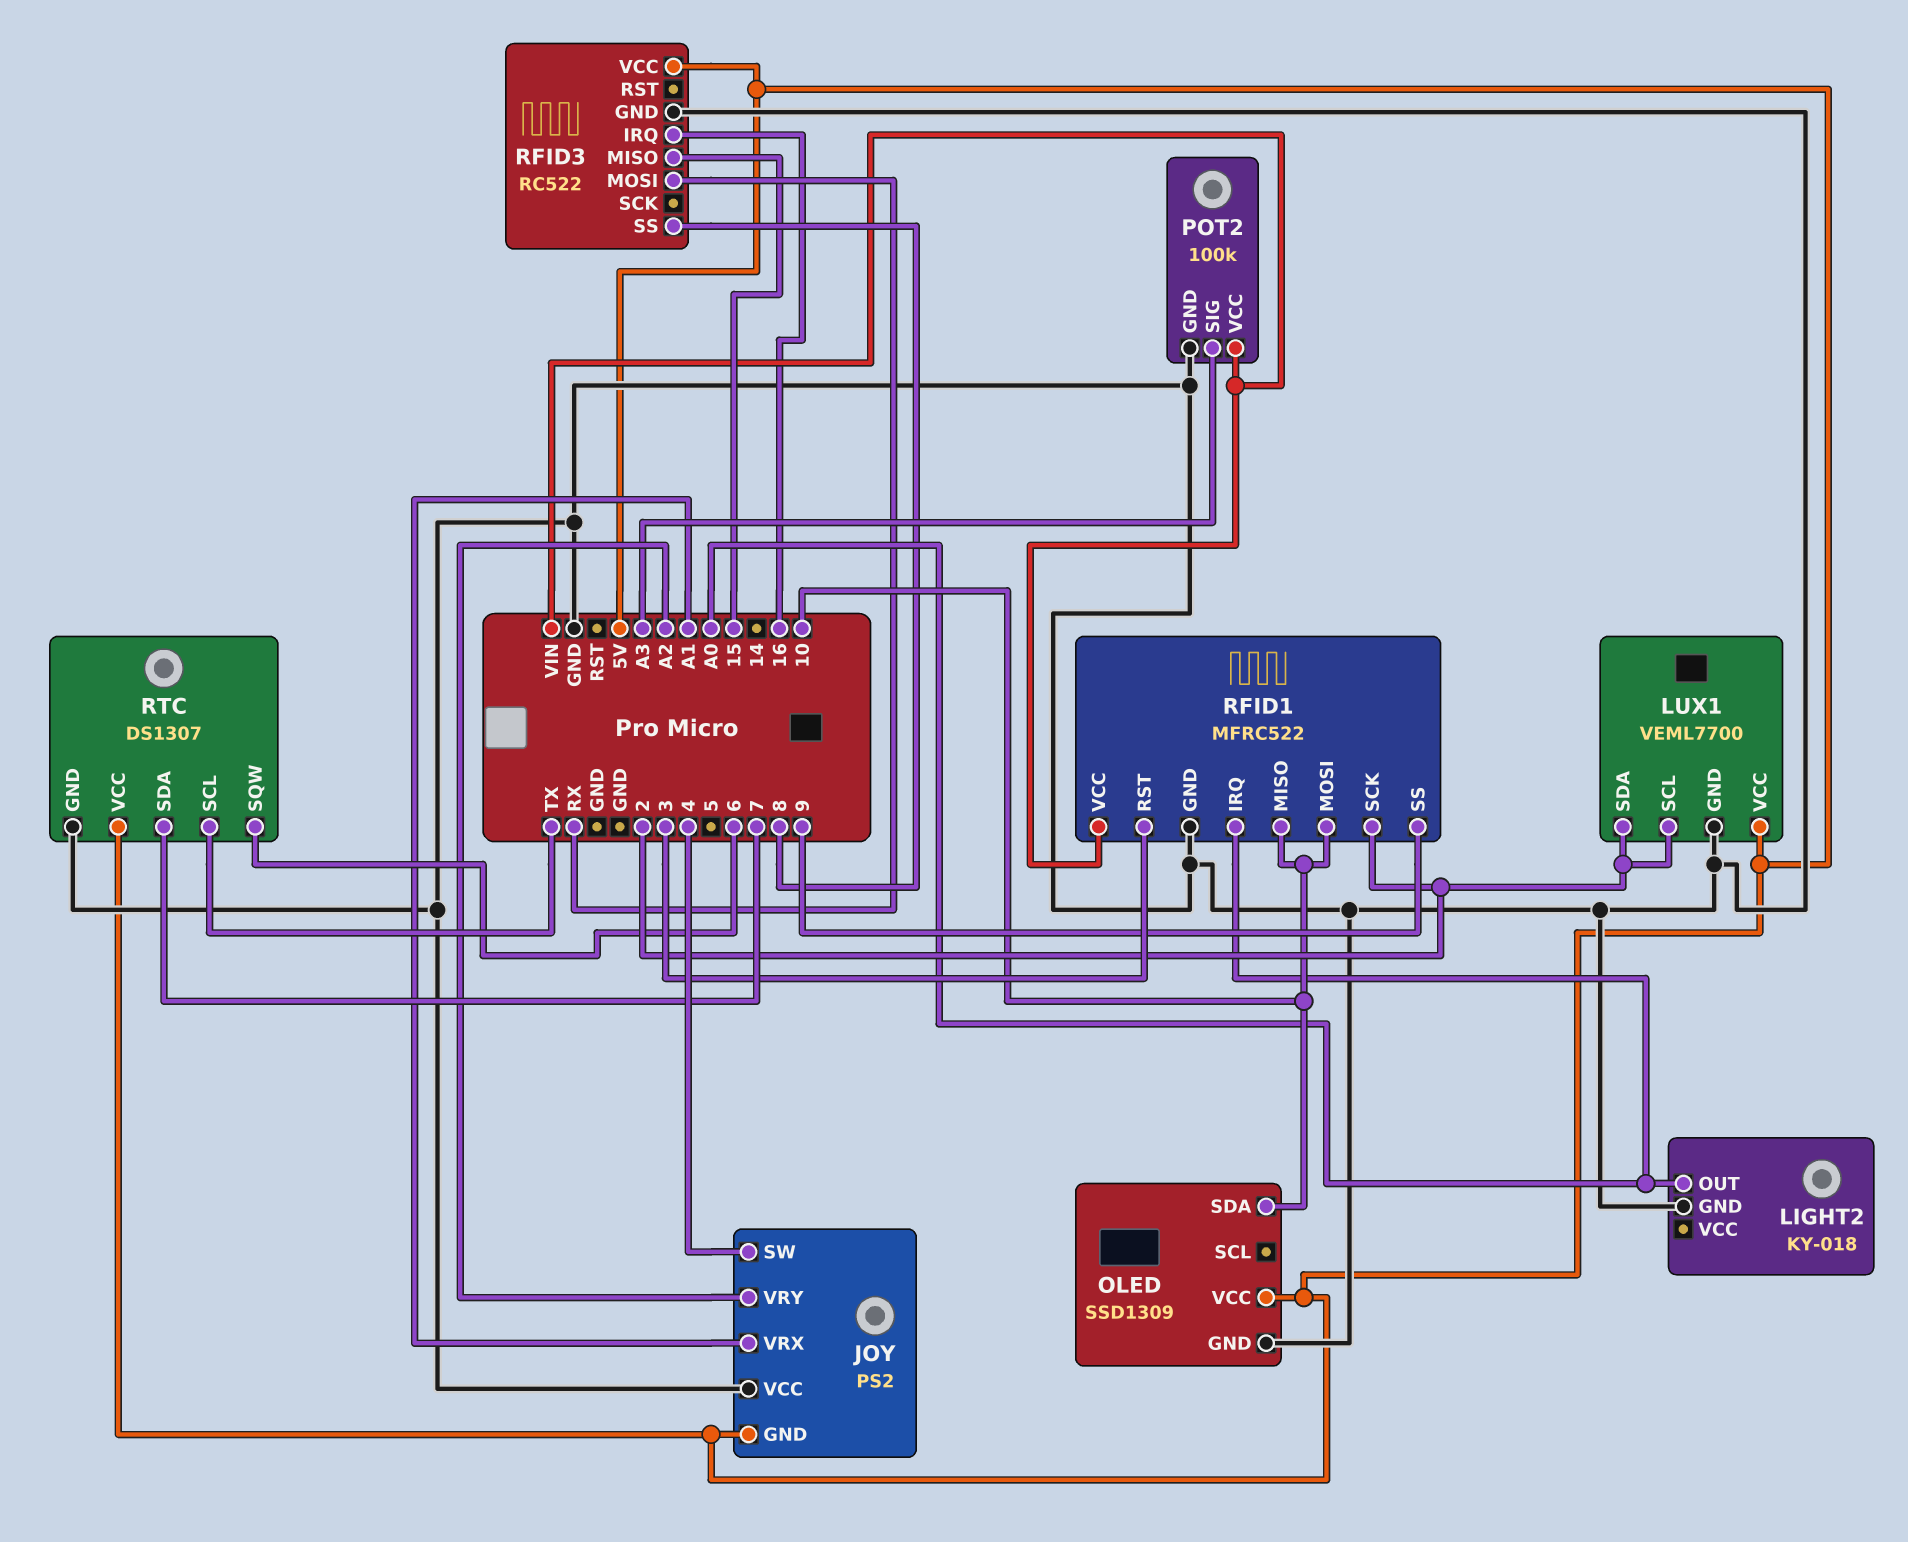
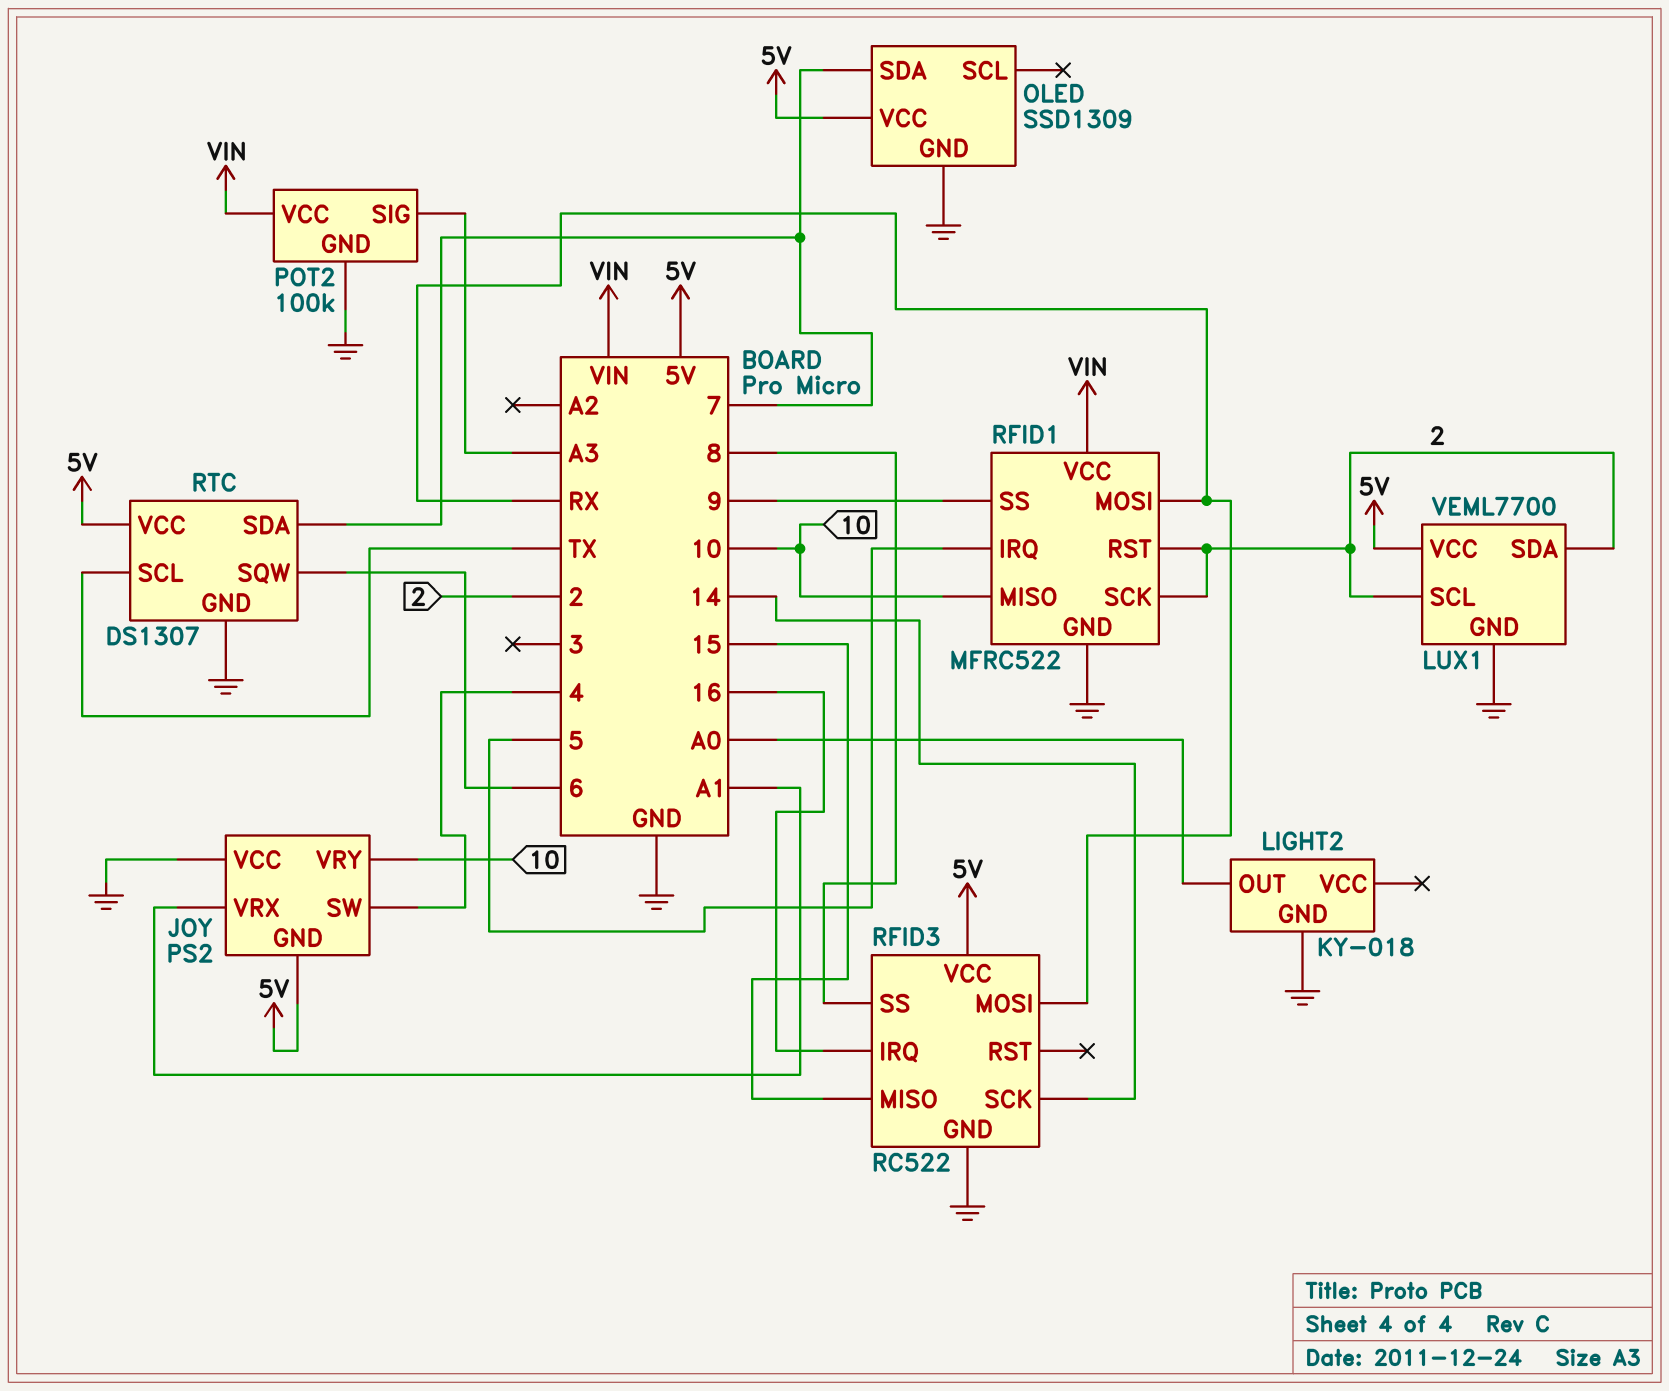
JOY pin VRY: A2 -> 10
OLED pin SDA: 10 -> 7
RFID1 pin IRQ: A0 -> 5
RFID1 pin MOSI: 10 -> RX
RFID1 pin RST: 3 -> 2
RFID3 pin SCK: none -> 14

